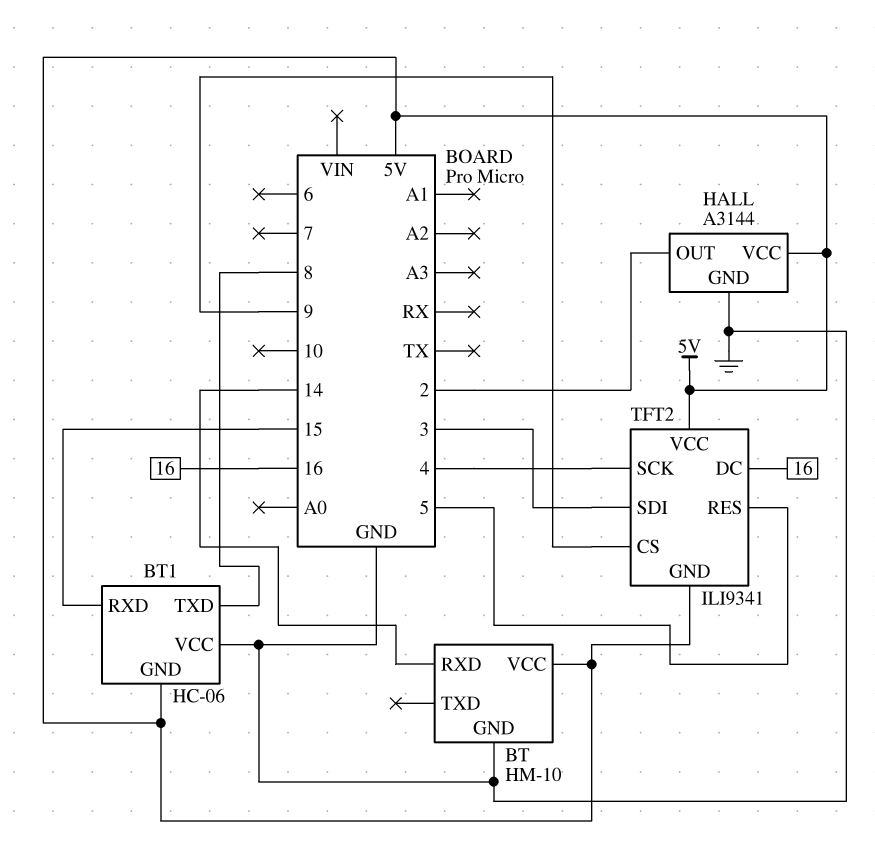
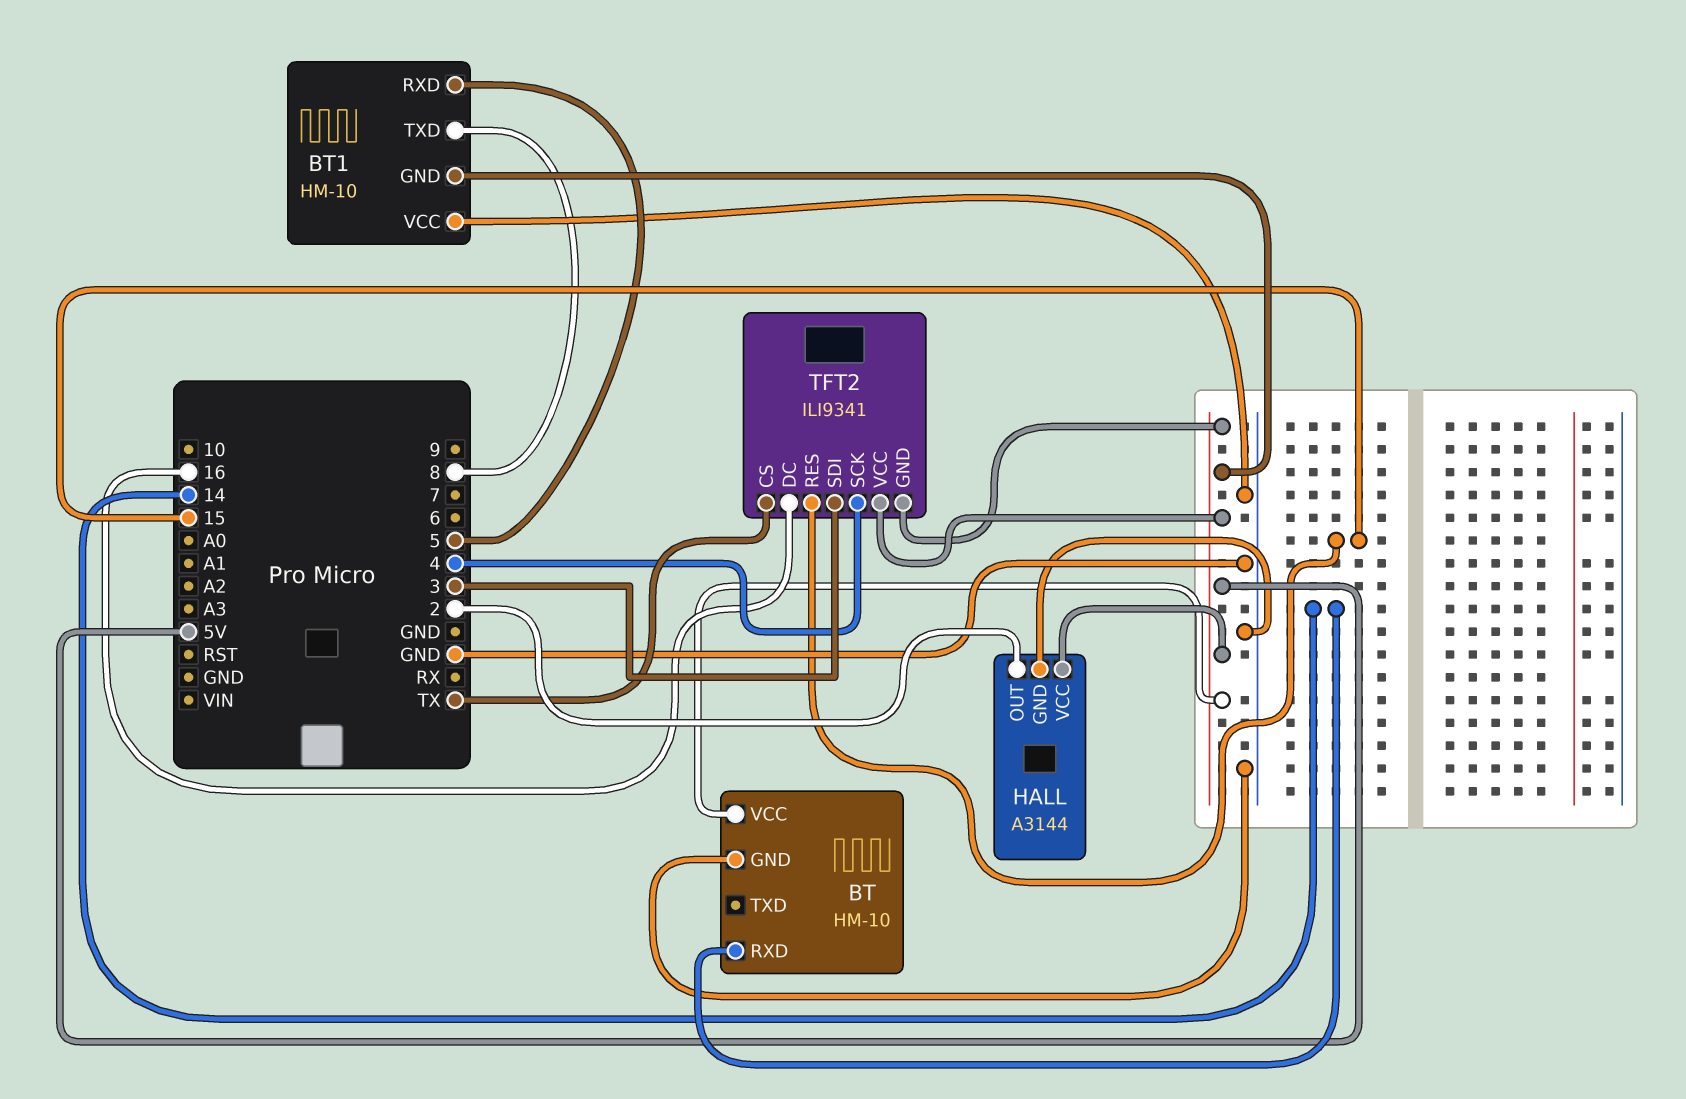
BT1: HC-06 -> HM-10
BT1 pin RXD: 15 -> 5
TFT2 pin CS: 9 -> TX
TFT2 pin RES: 5 -> 15

